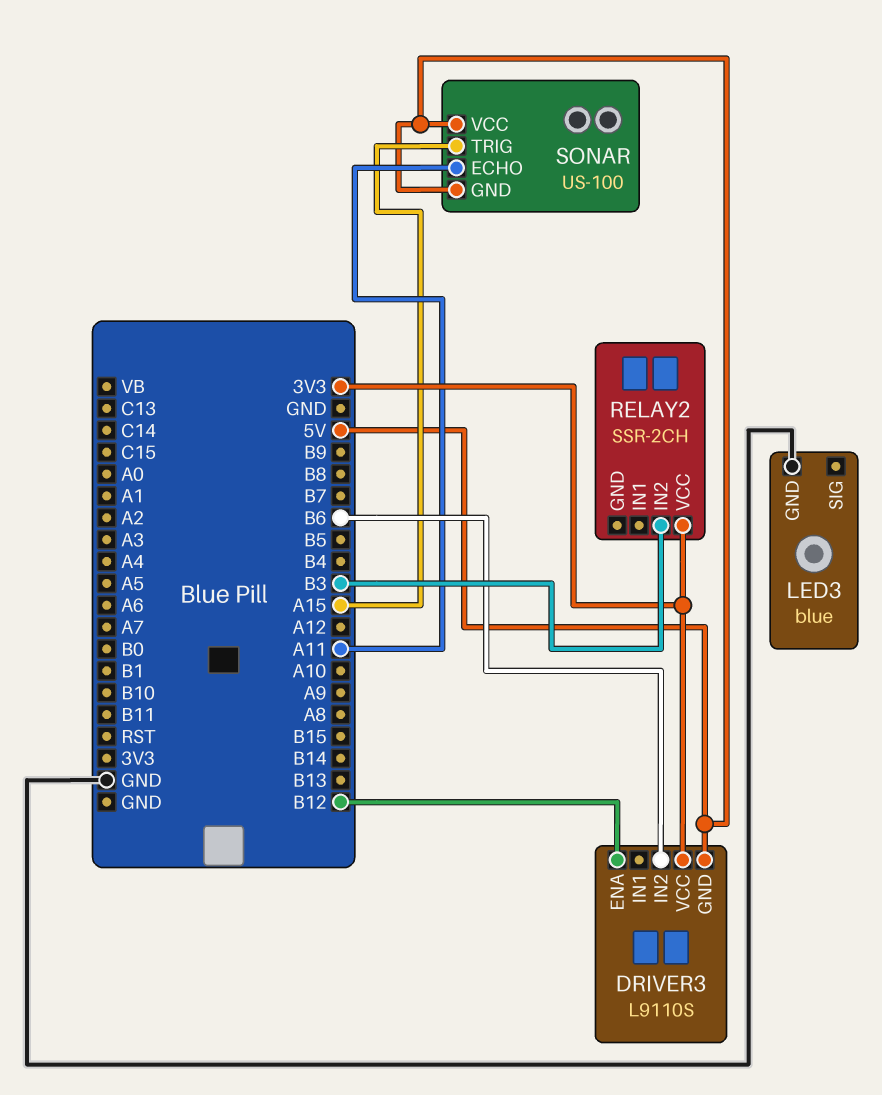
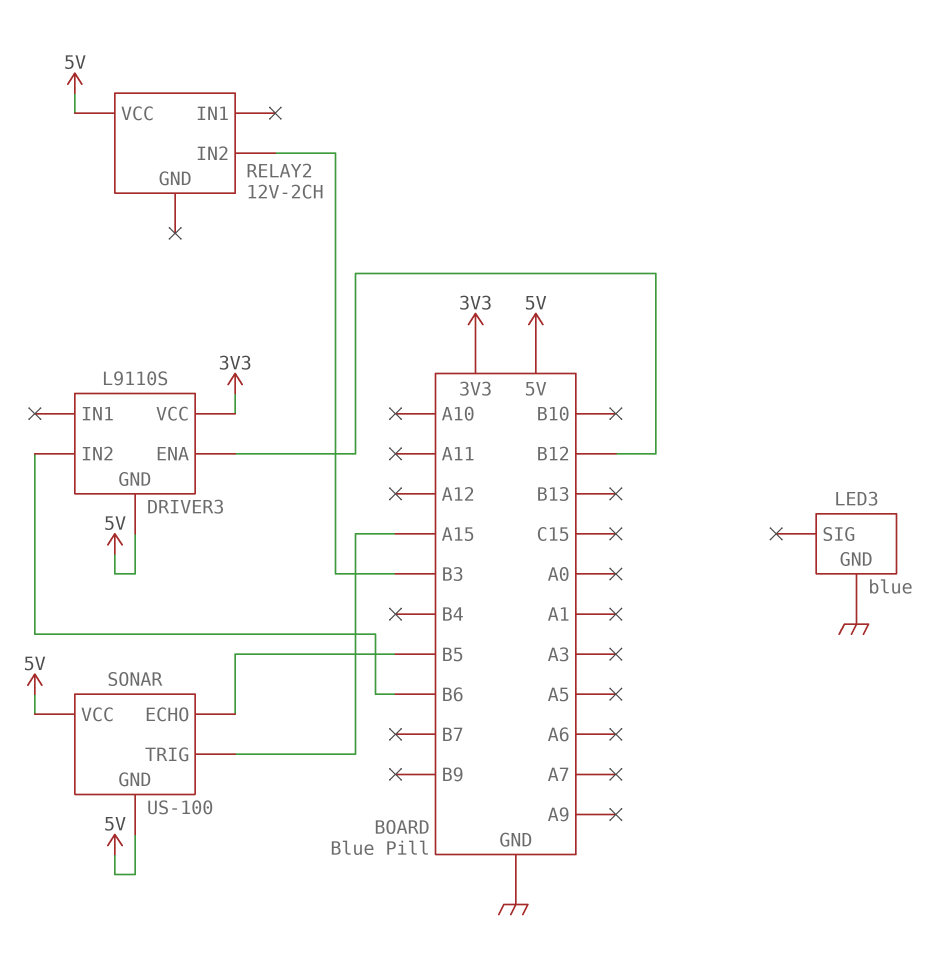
RELAY2: SSR-2CH -> 12V-2CH
RELAY2 pin VCC: 3V3 -> 5V
SONAR pin ECHO: A11 -> B5

